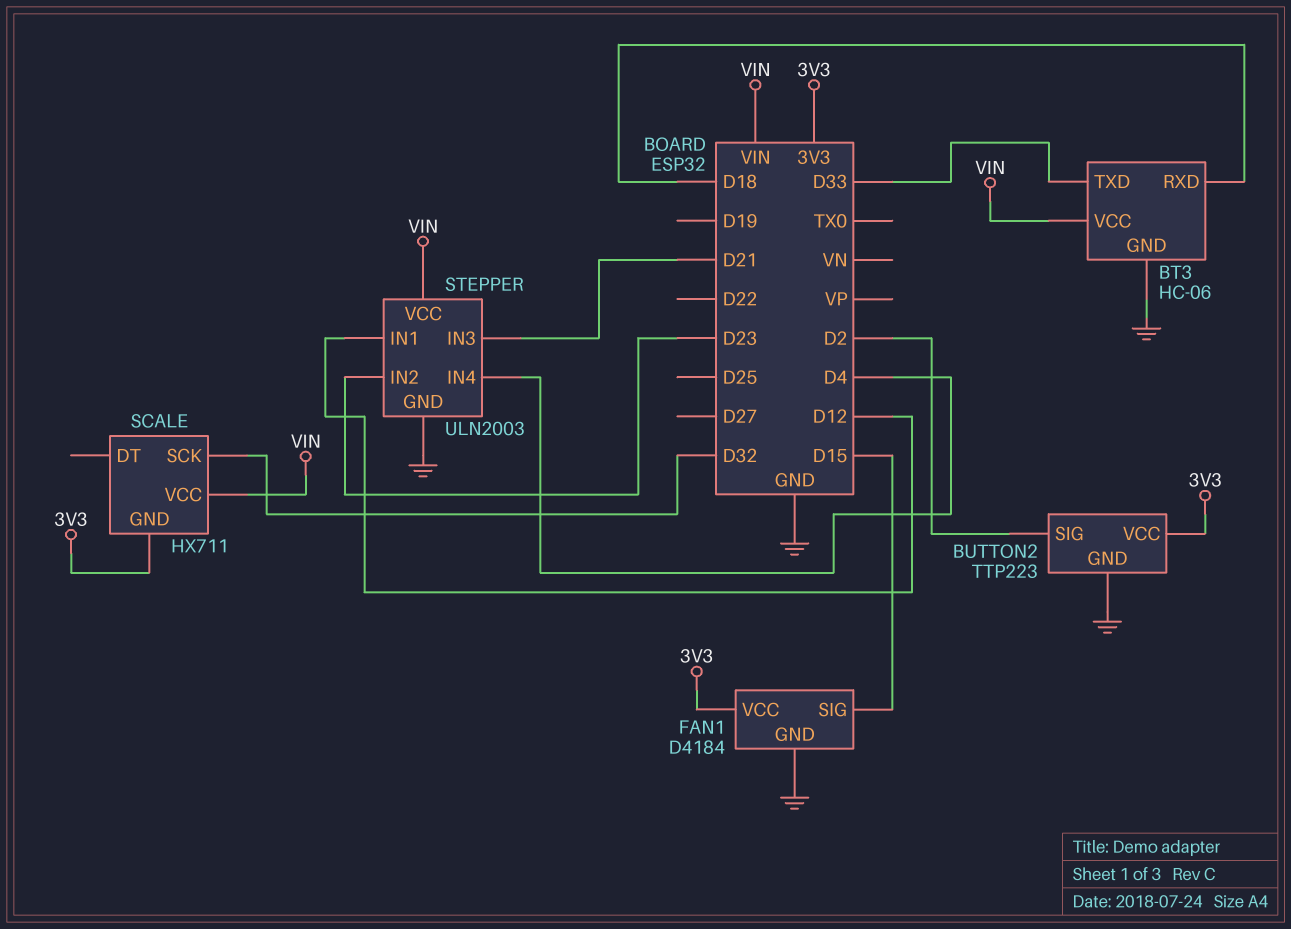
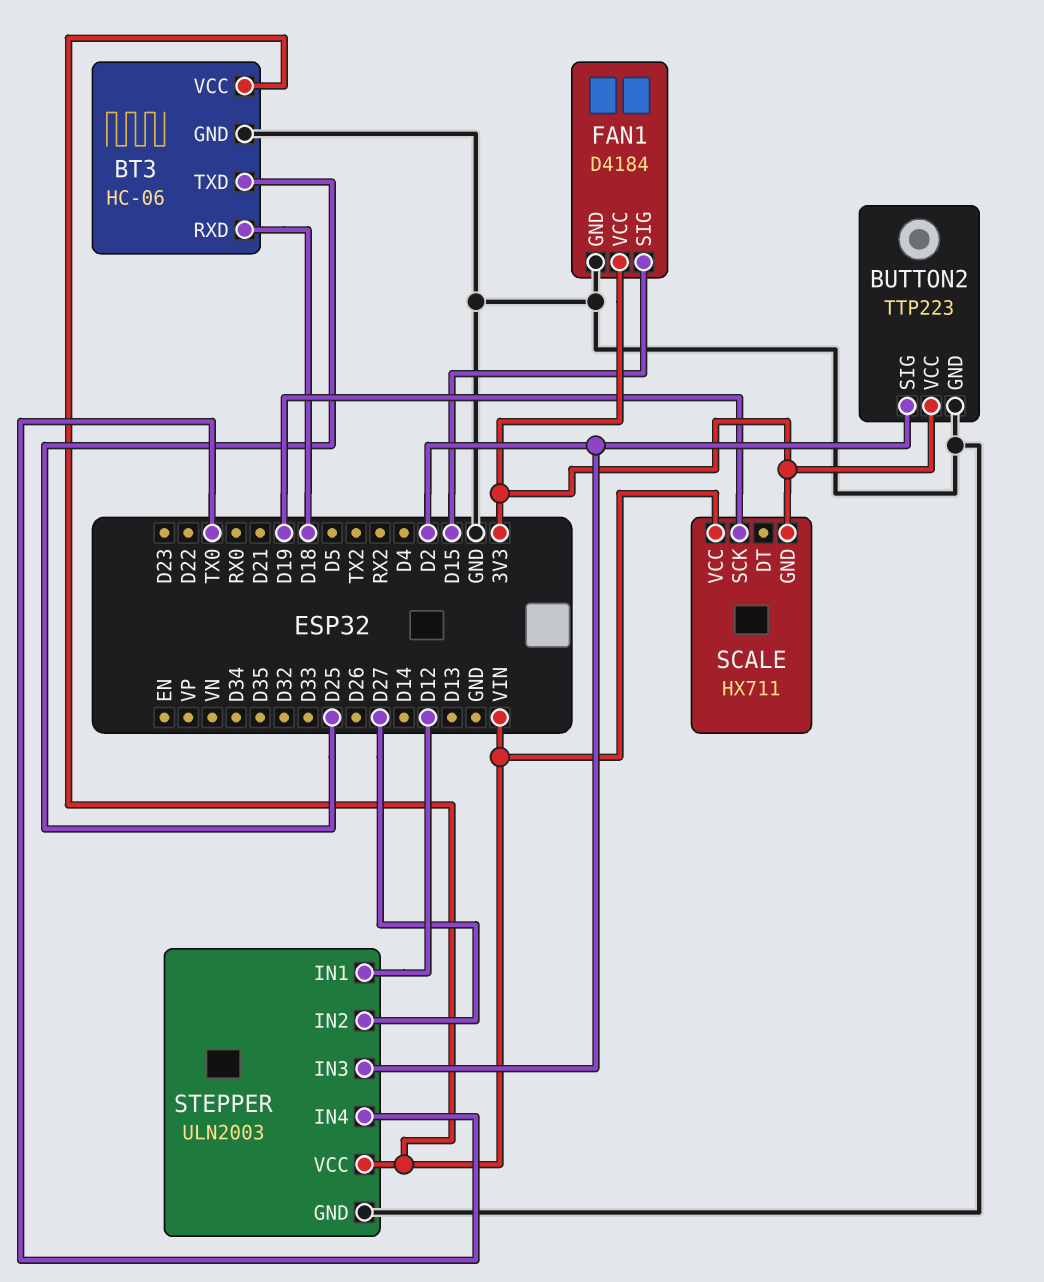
BT3 pin TXD: D33 -> D25
SCALE pin SCK: D32 -> D19
STEPPER pin IN2: D23 -> D27
STEPPER pin IN3: D21 -> D2
STEPPER pin IN4: D4 -> TX0

